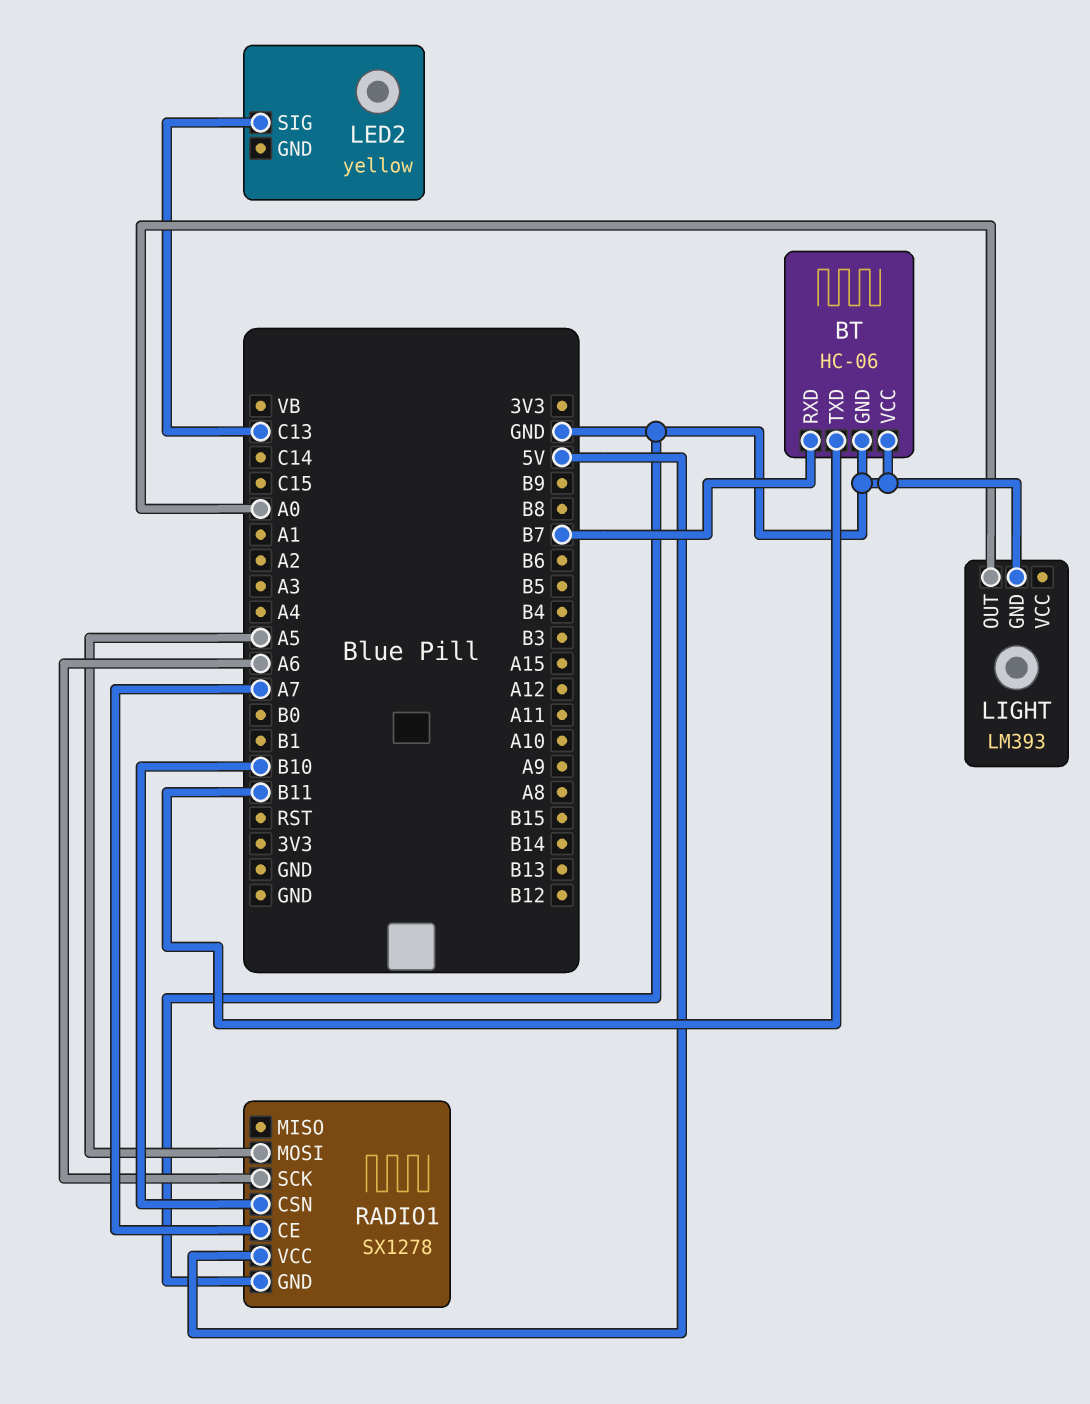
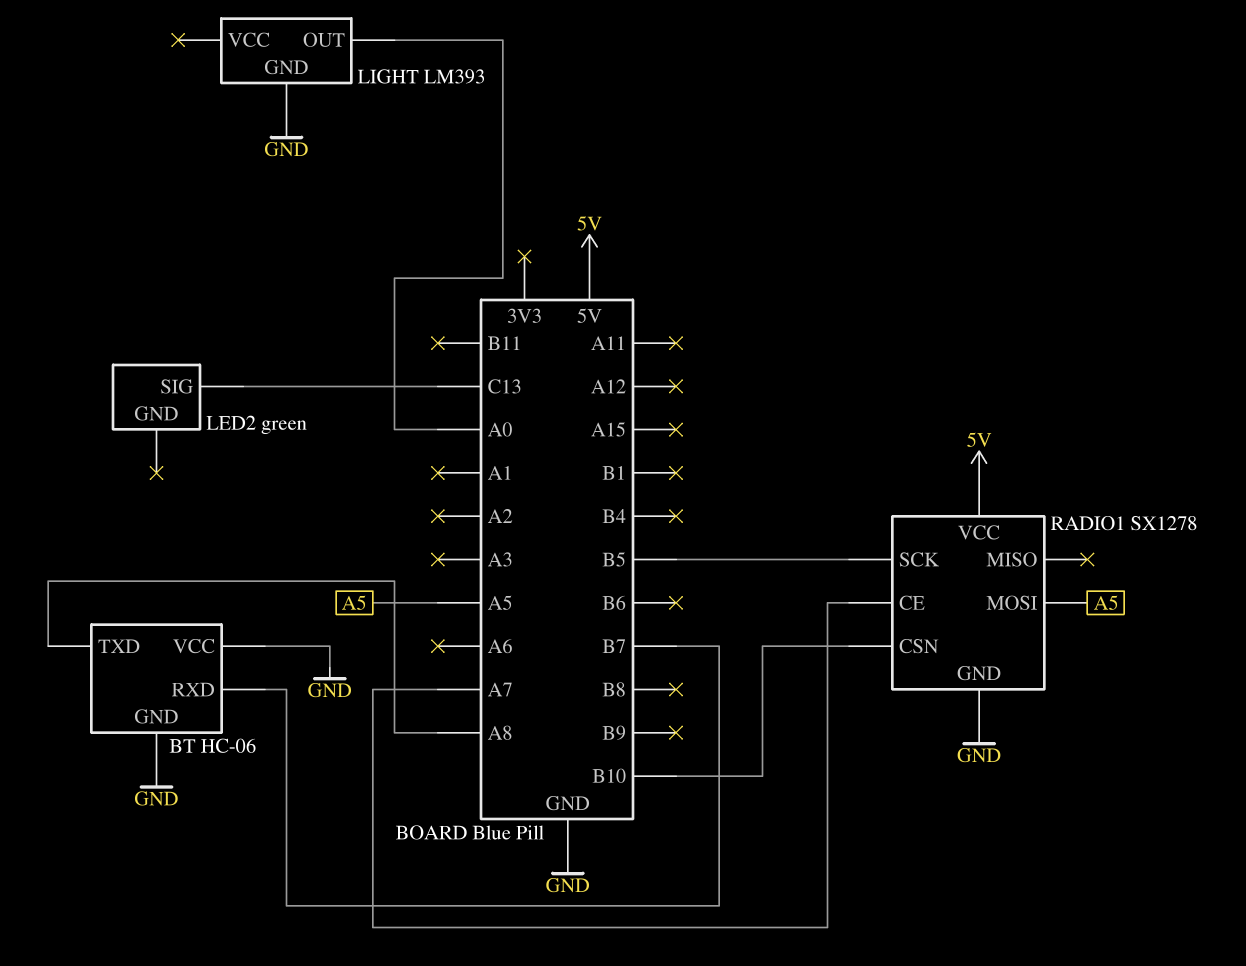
BT pin TXD: B11 -> A8
LED2: yellow -> green
RADIO1 pin SCK: A6 -> B5

